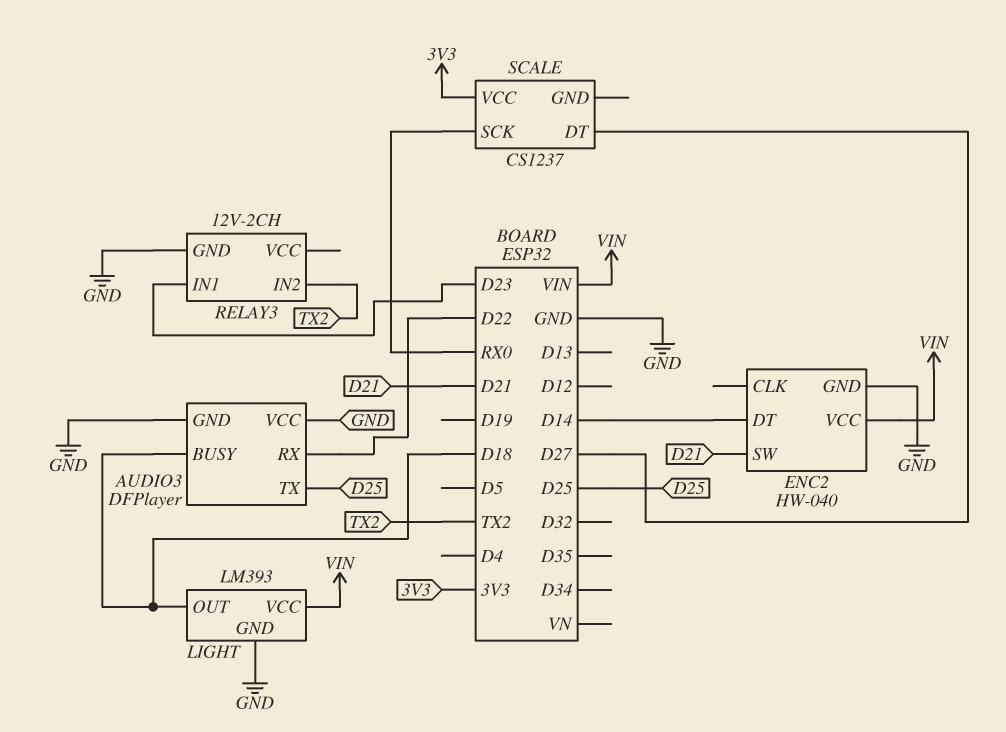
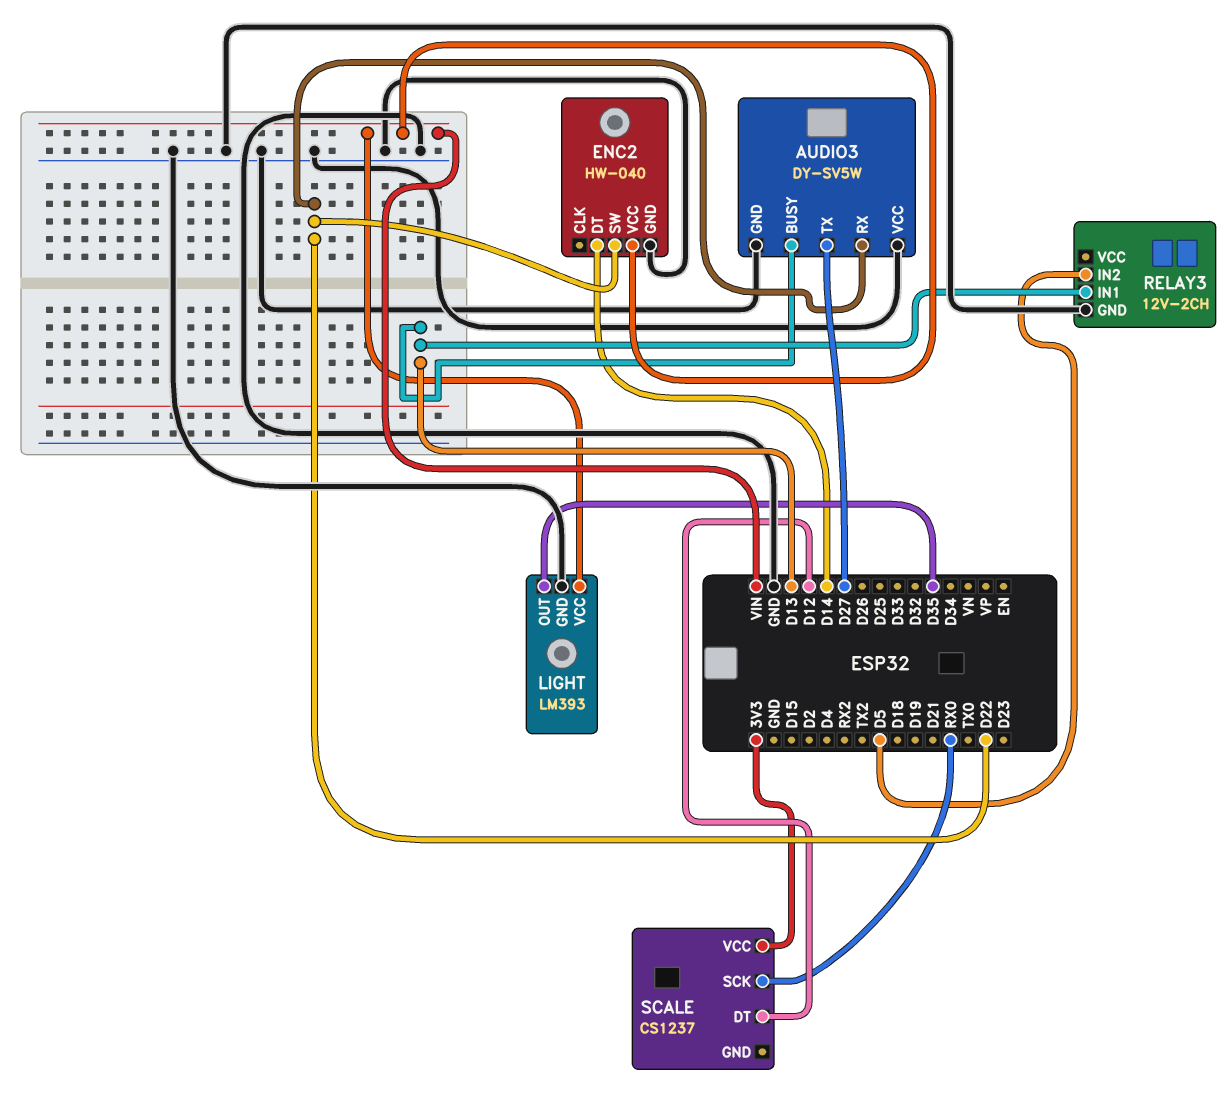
AUDIO3: DFPlayer -> DY-SV5W
AUDIO3 pin BUSY: D18 -> D13
AUDIO3 pin TX: D25 -> D27
ENC2 pin SW: D21 -> D22
LIGHT pin OUT: D18 -> D35
RELAY3 pin IN1: D23 -> D13
RELAY3 pin IN2: TX2 -> D5
SCALE pin DT: D27 -> D12

